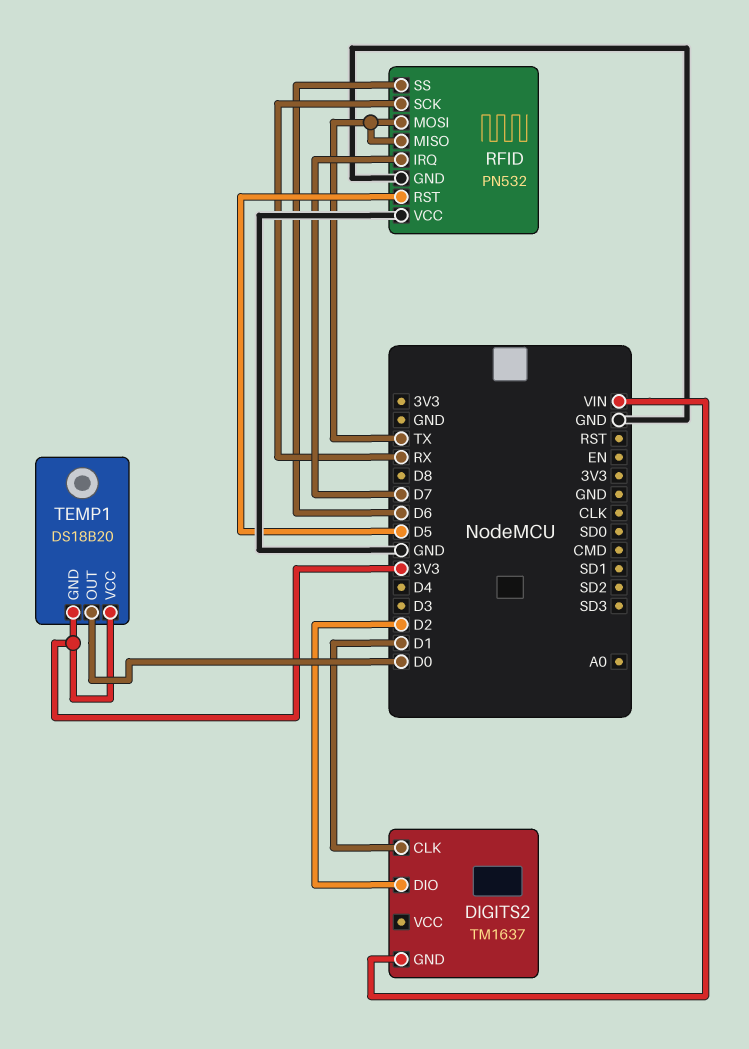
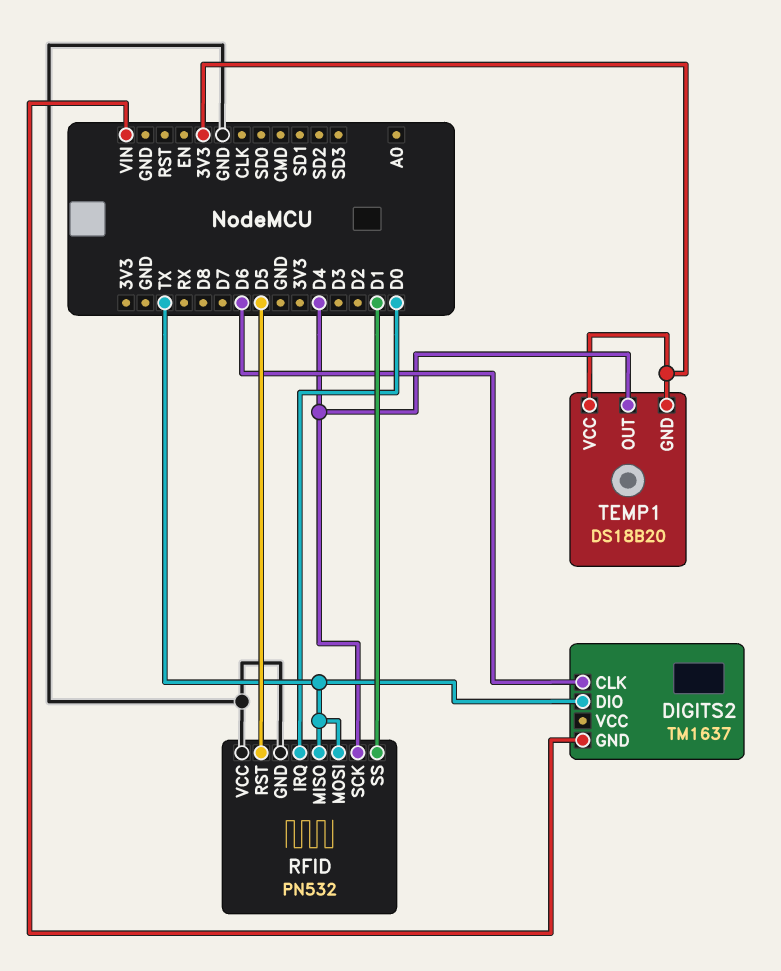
DIGITS2 pin CLK: D1 -> D6
DIGITS2 pin DIO: D2 -> TX
RFID pin IRQ: D7 -> D0
RFID pin SCK: RX -> D4
RFID pin SS: D6 -> D1
TEMP1 pin OUT: D0 -> D4

